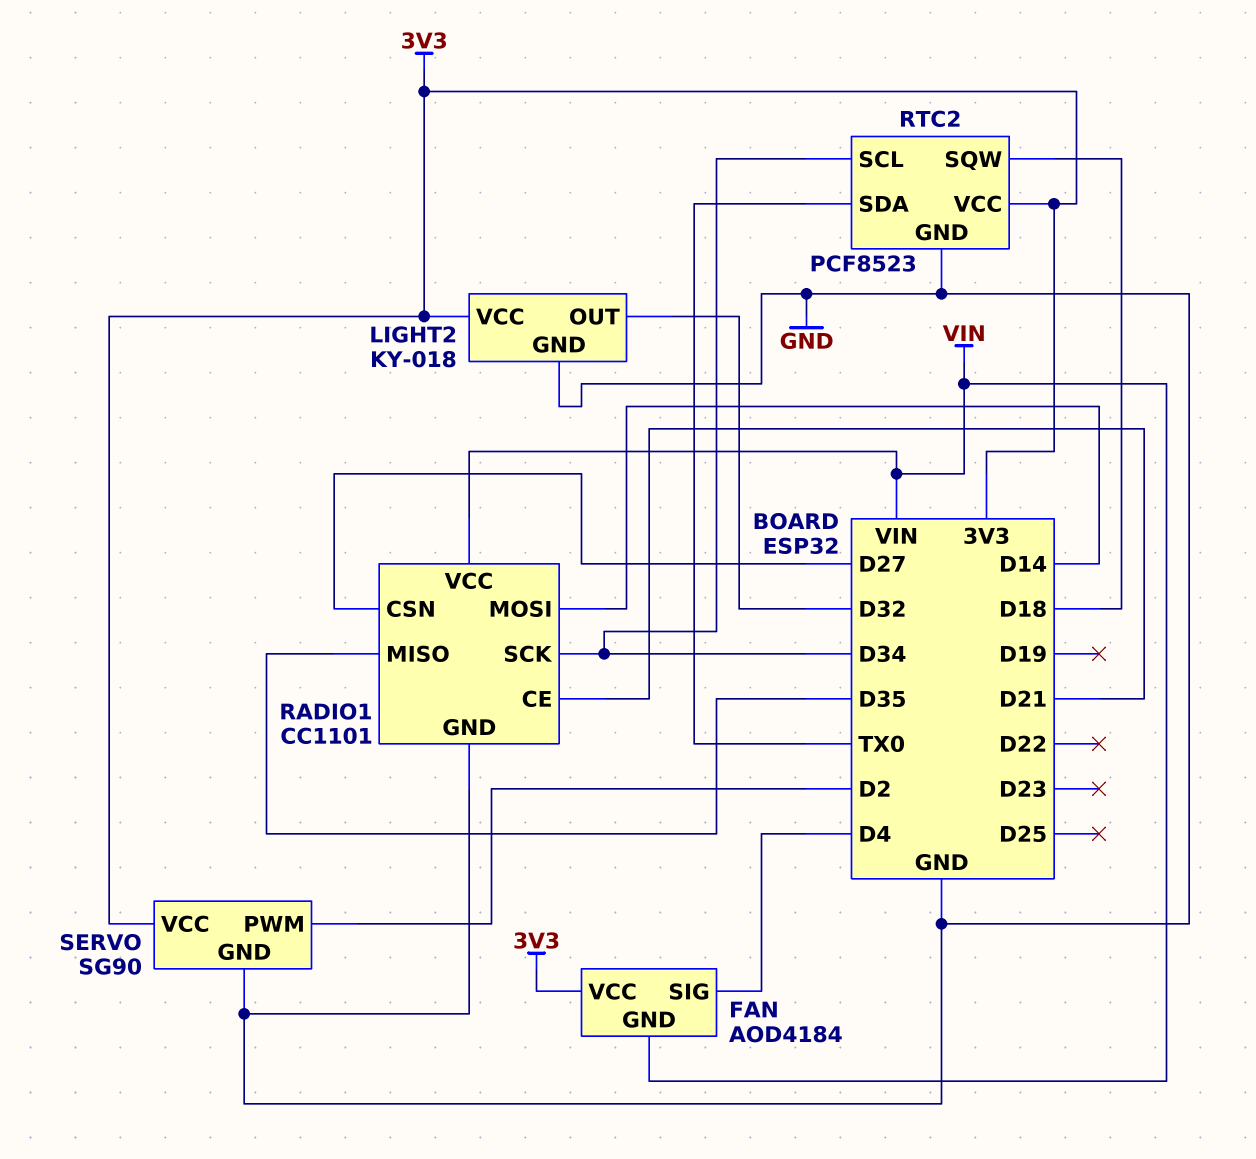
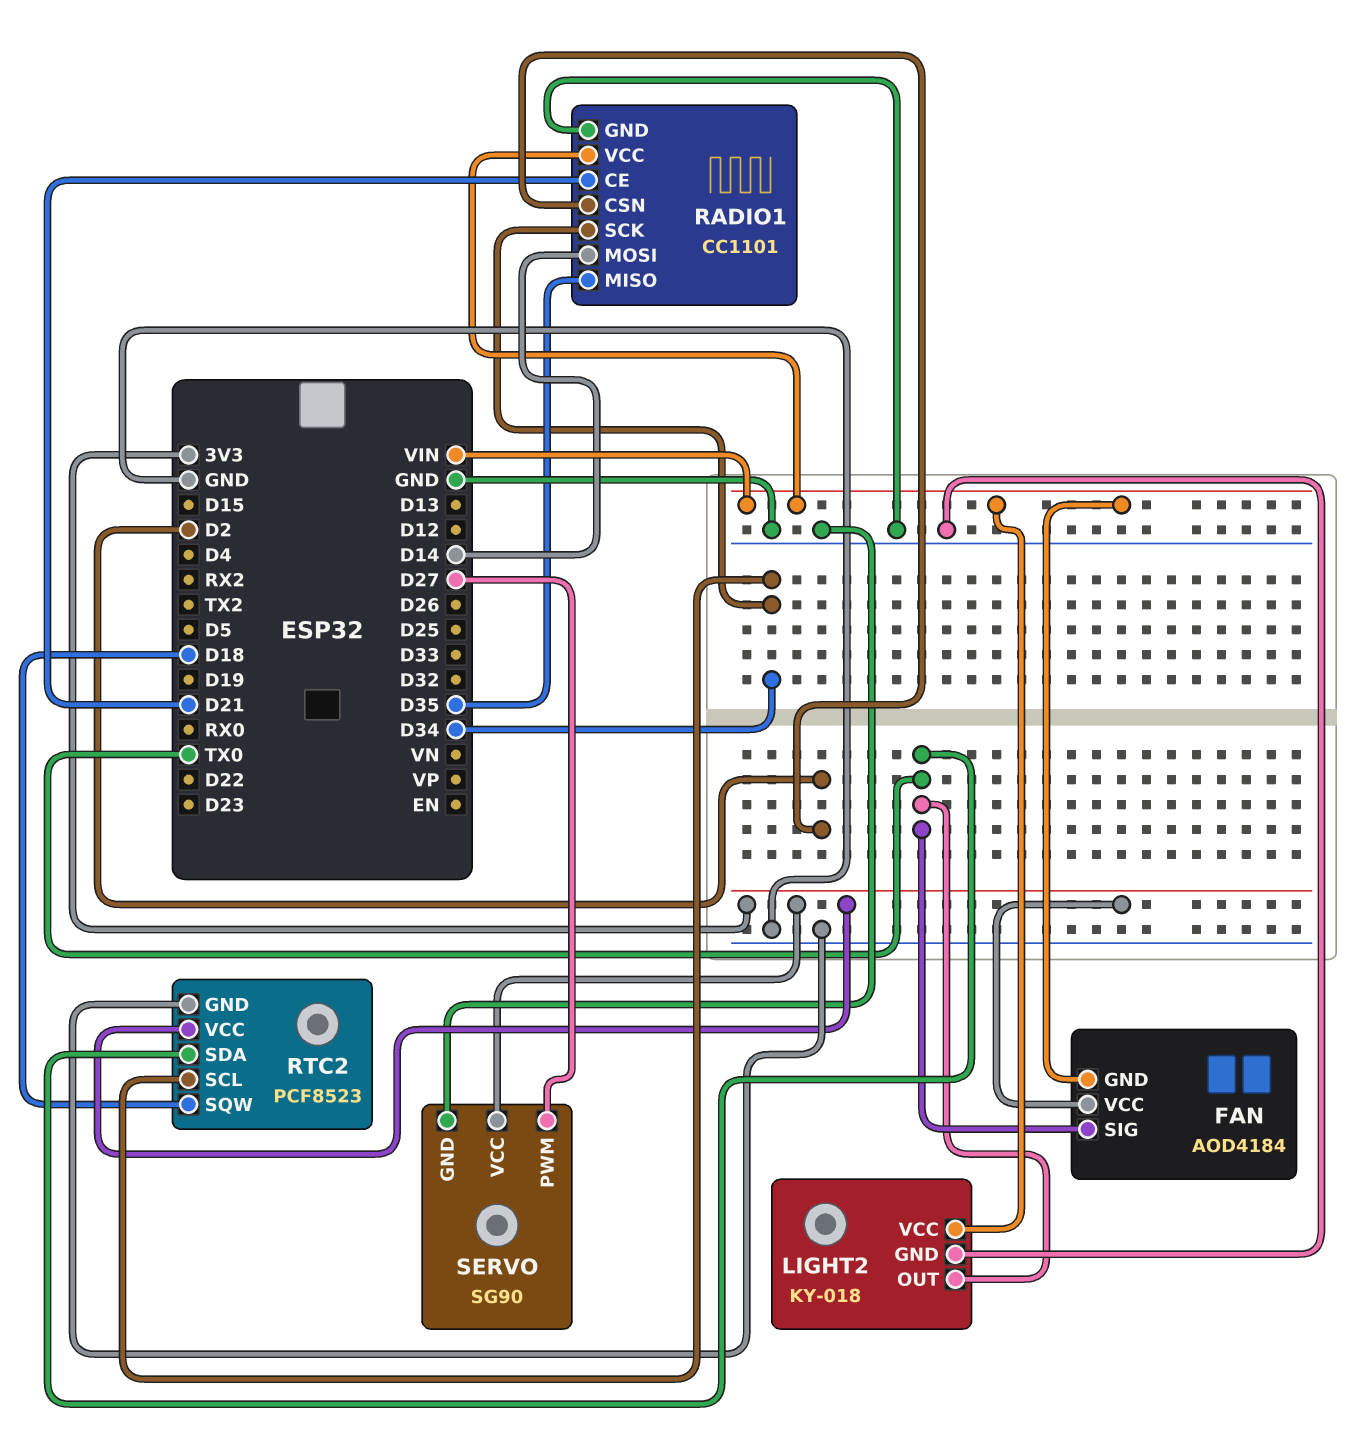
FAN pin SIG: D4 -> TX0
LIGHT2 pin OUT: D32 -> TX0
LIGHT2 pin VCC: 3V3 -> VIN
RADIO1 pin CSN: D27 -> D2
SERVO pin PWM: D2 -> D27

